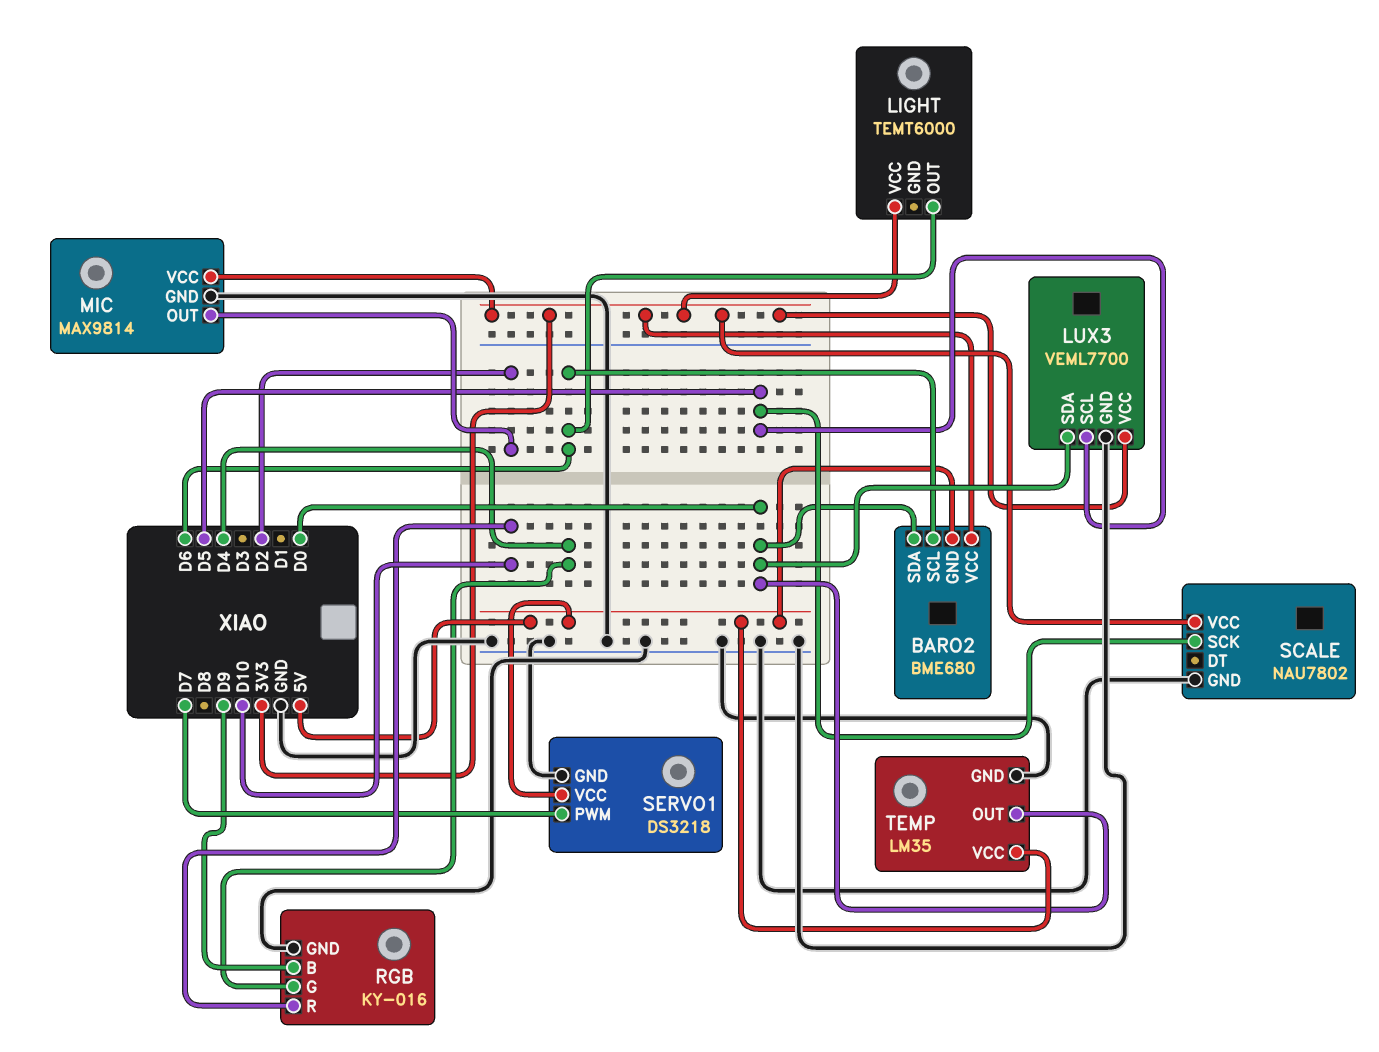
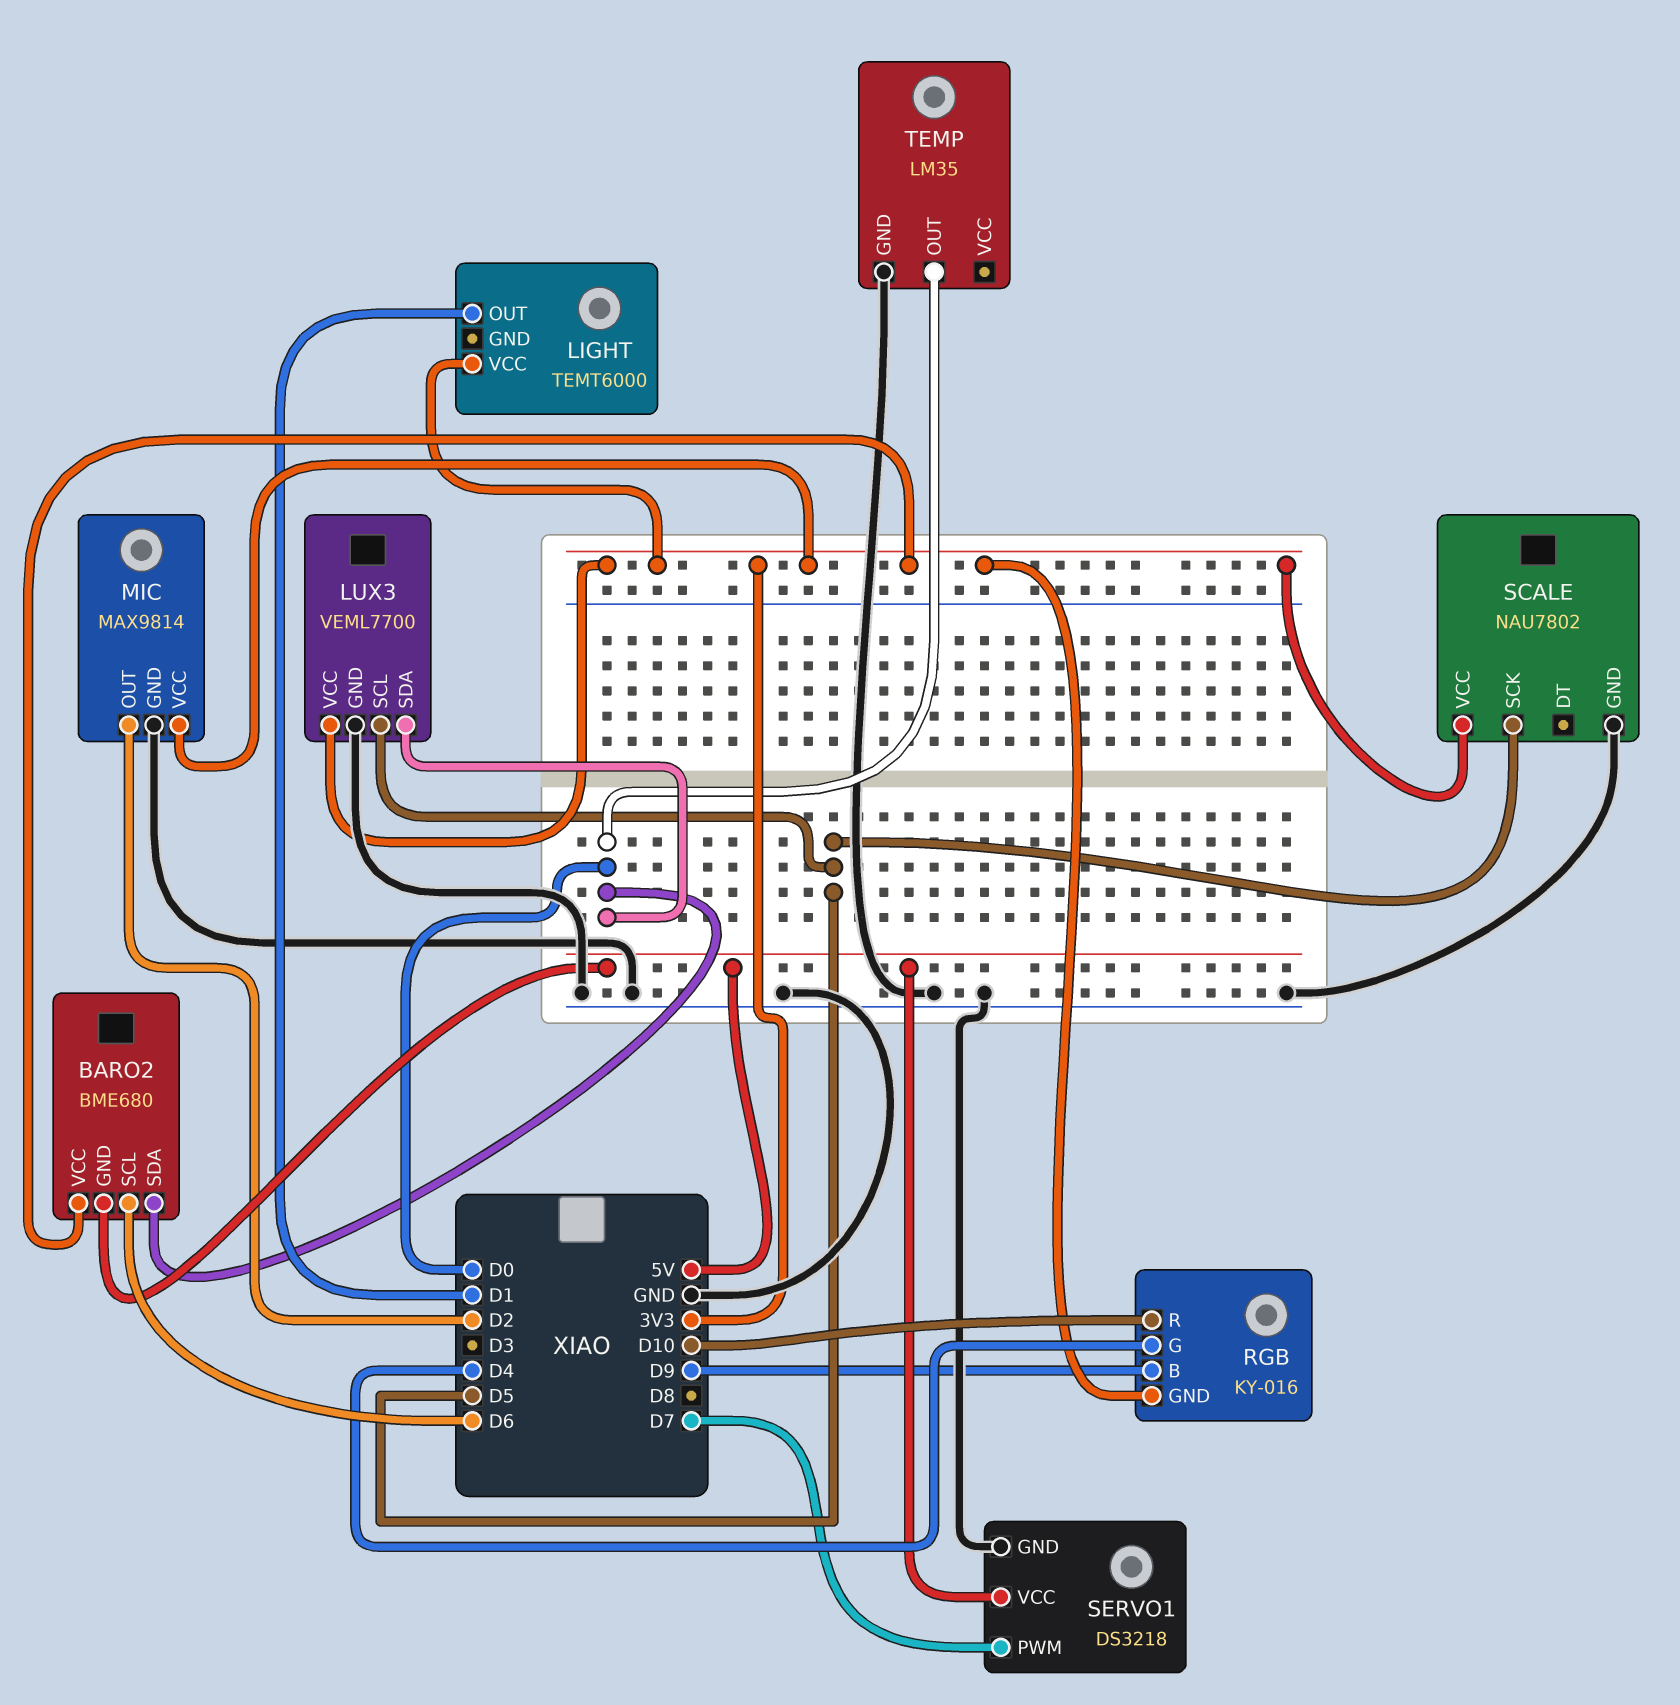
LIGHT pin OUT: D6 -> D1
RGB pin GND: GND -> 3V3
TEMP pin VCC: 5V -> none

